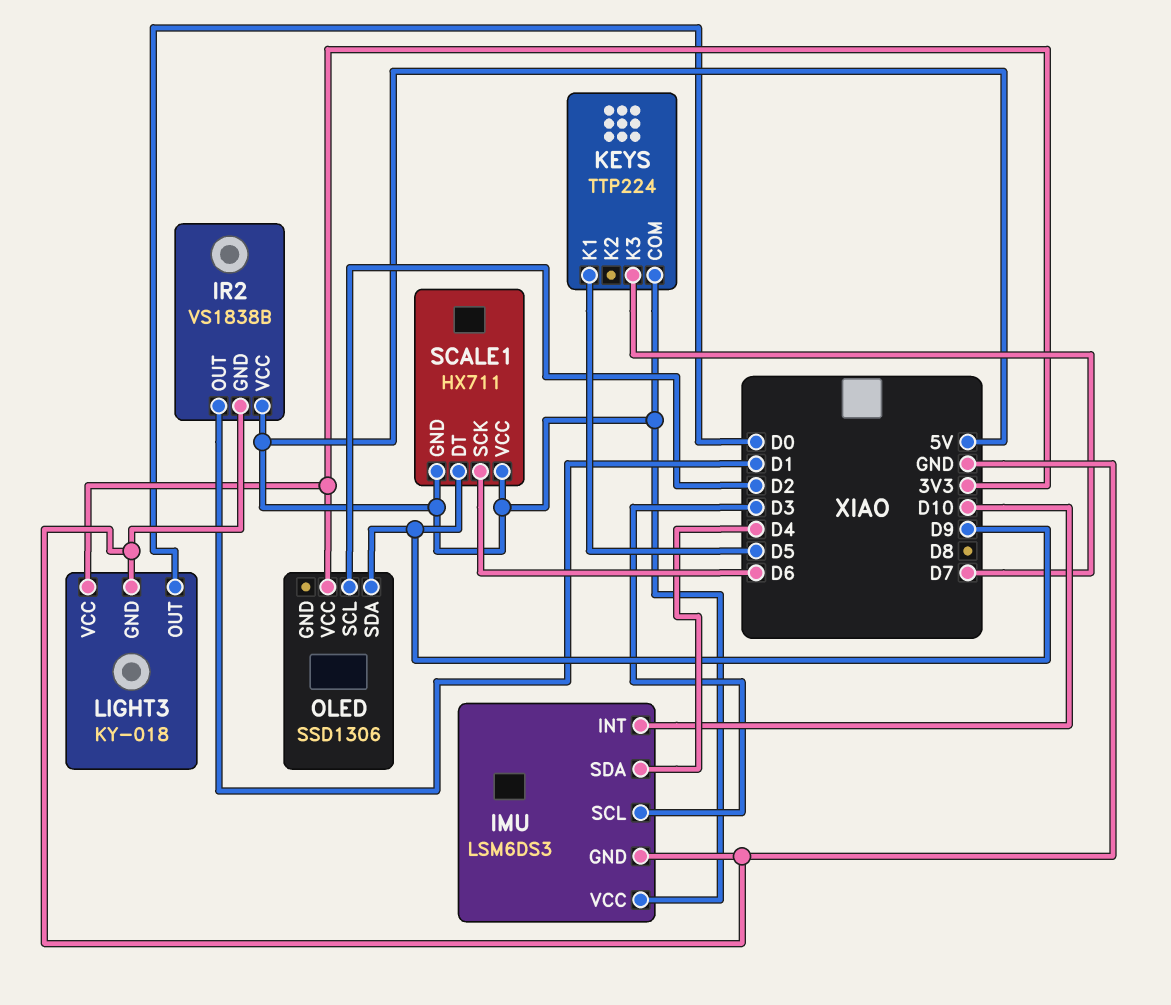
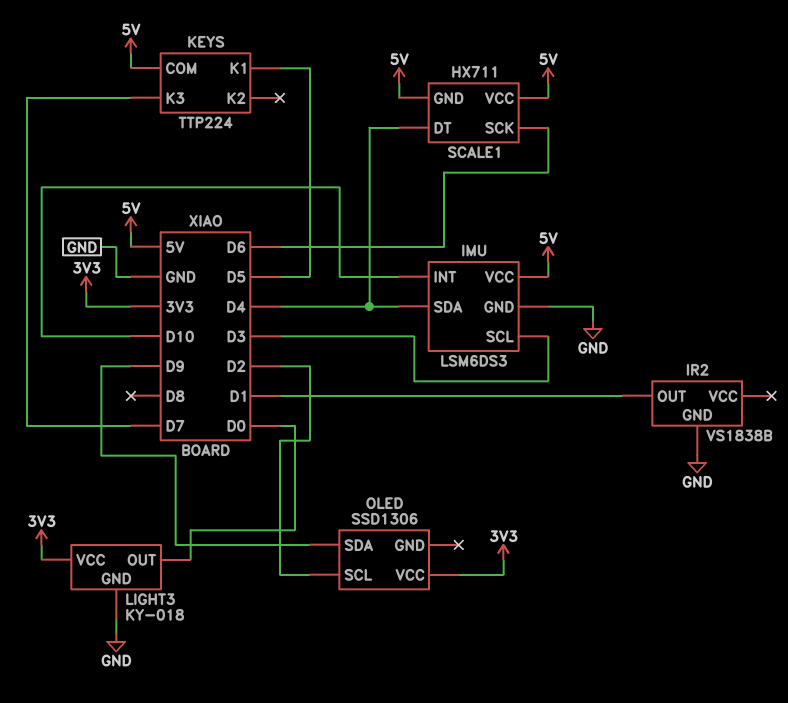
IR2 pin VCC: 5V -> none
SCALE1 pin DT: D9 -> D4

